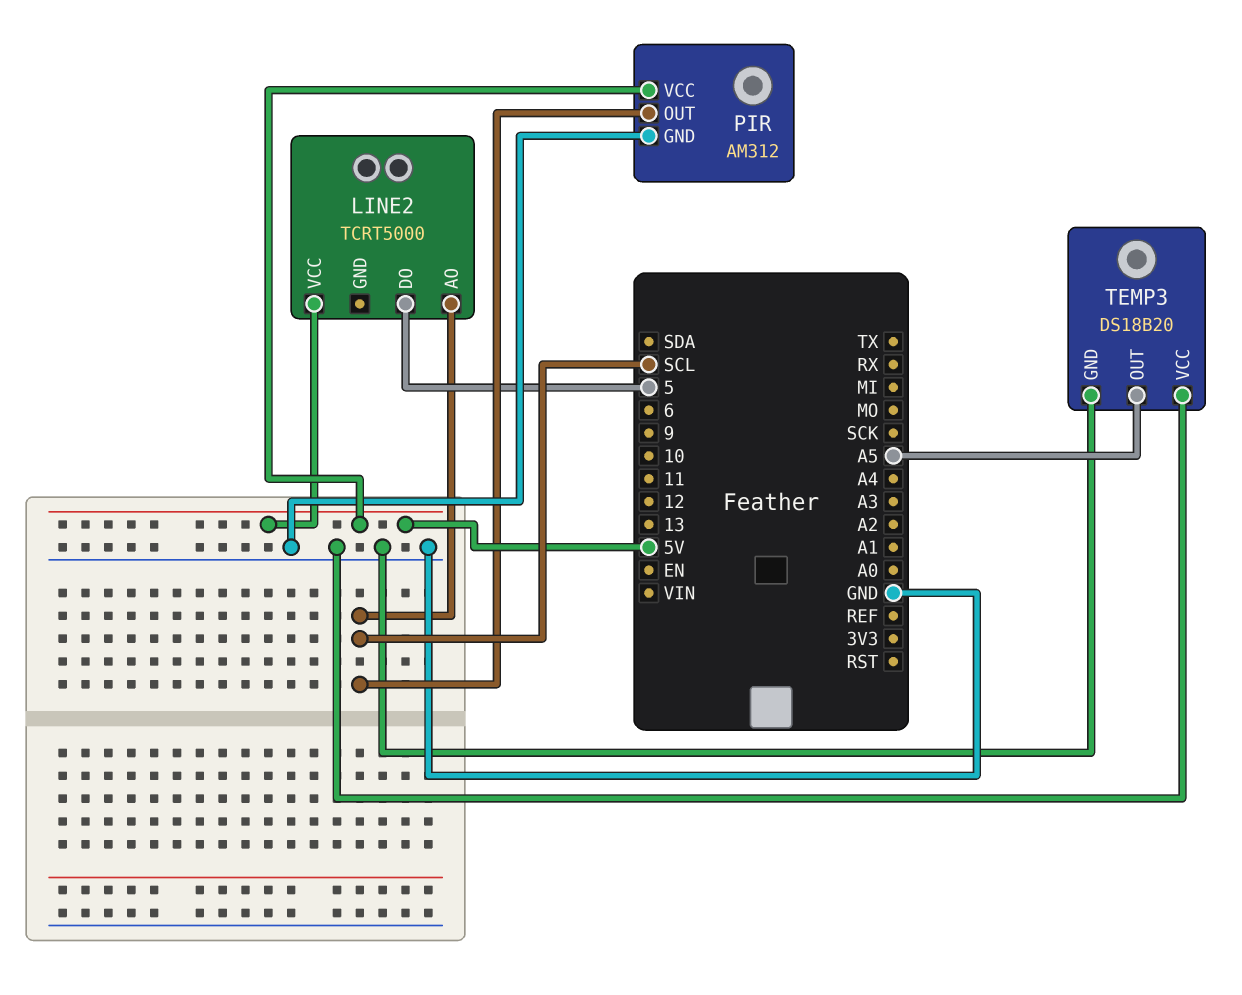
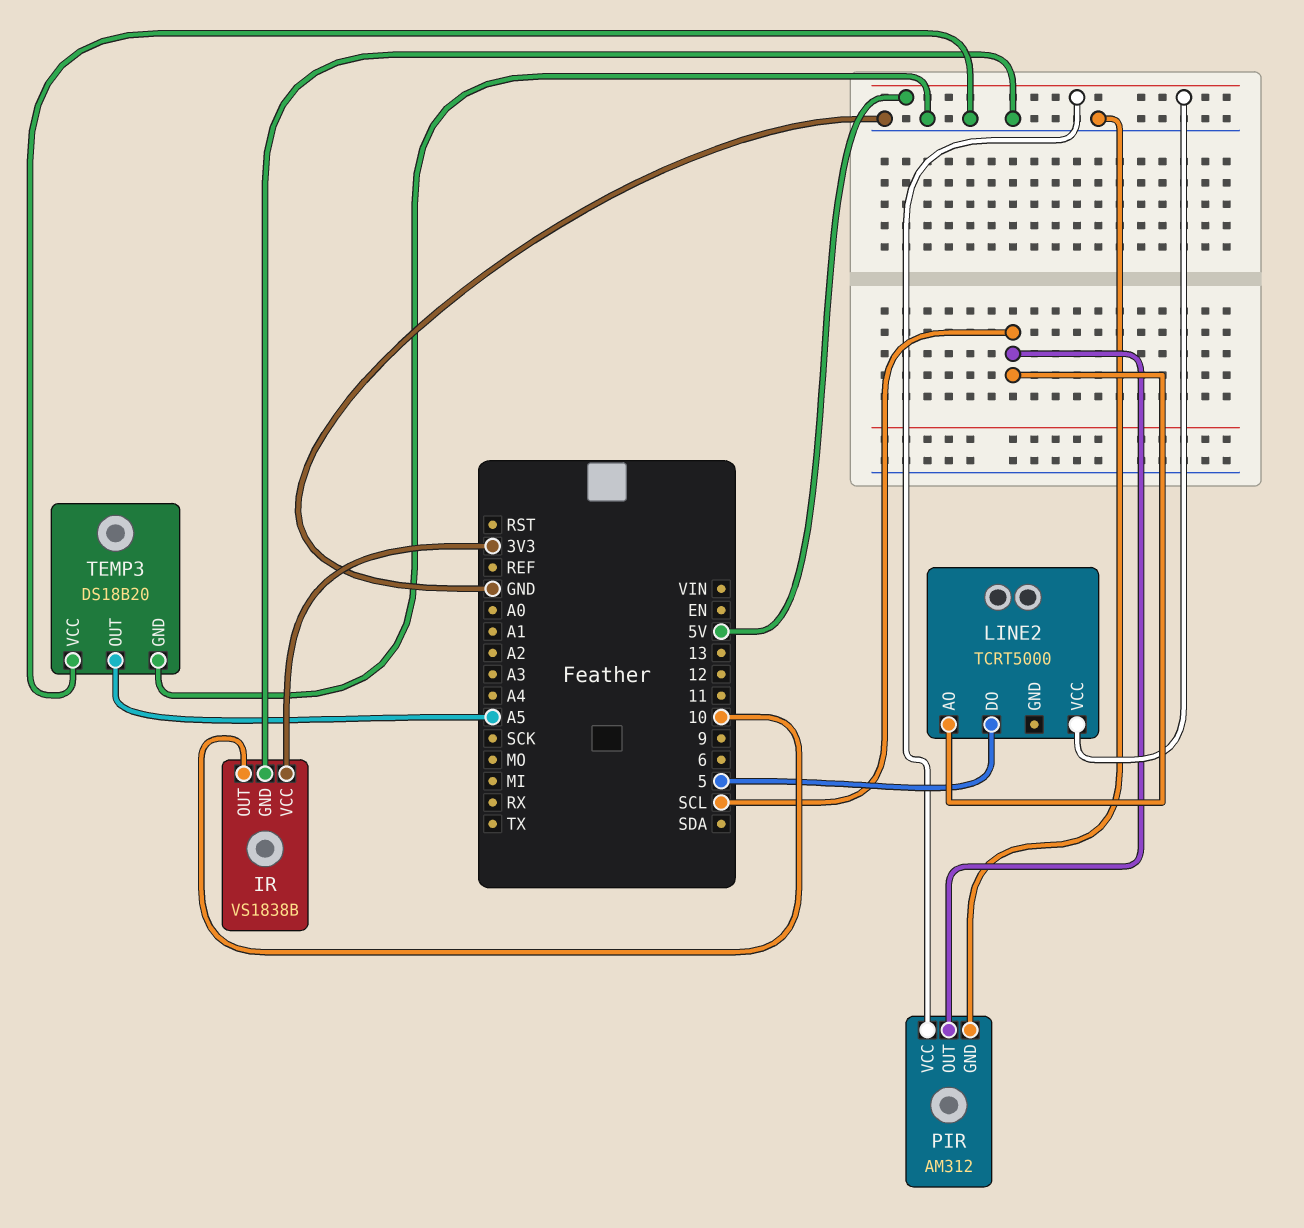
IR: none -> VS1838B
IR pin GND: none -> GND
IR pin OUT: none -> 10
IR pin VCC: none -> 3V3

